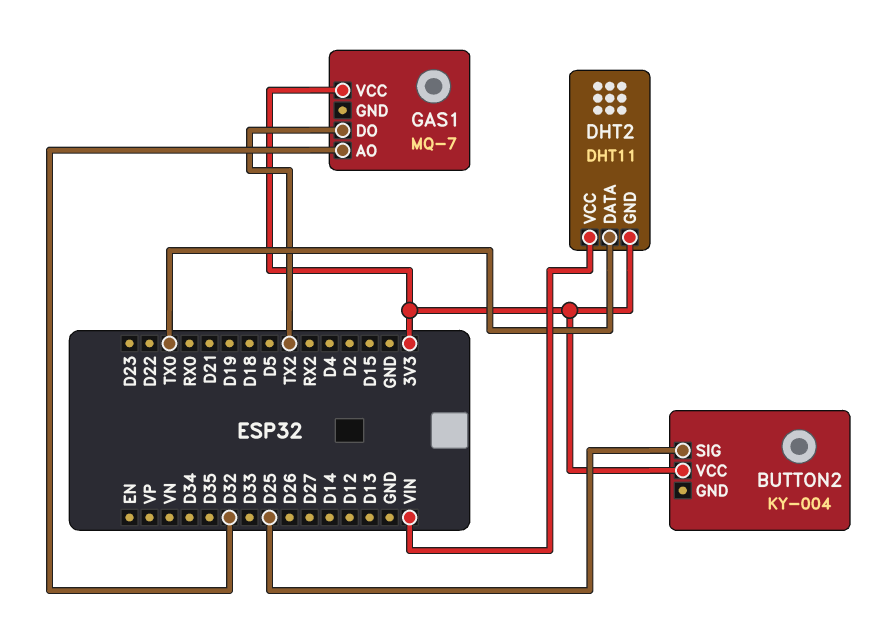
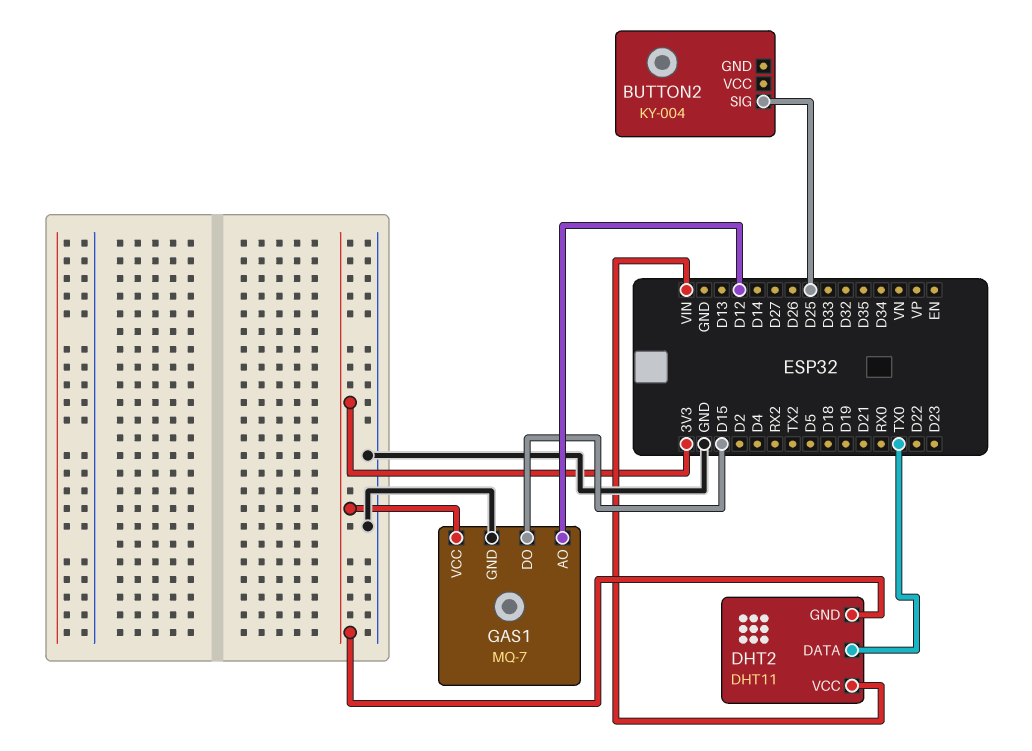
BUTTON2 pin VCC: 3V3 -> none
GAS1 pin AO: D32 -> D12
GAS1 pin DO: TX2 -> D15
GAS1 pin GND: none -> GND

